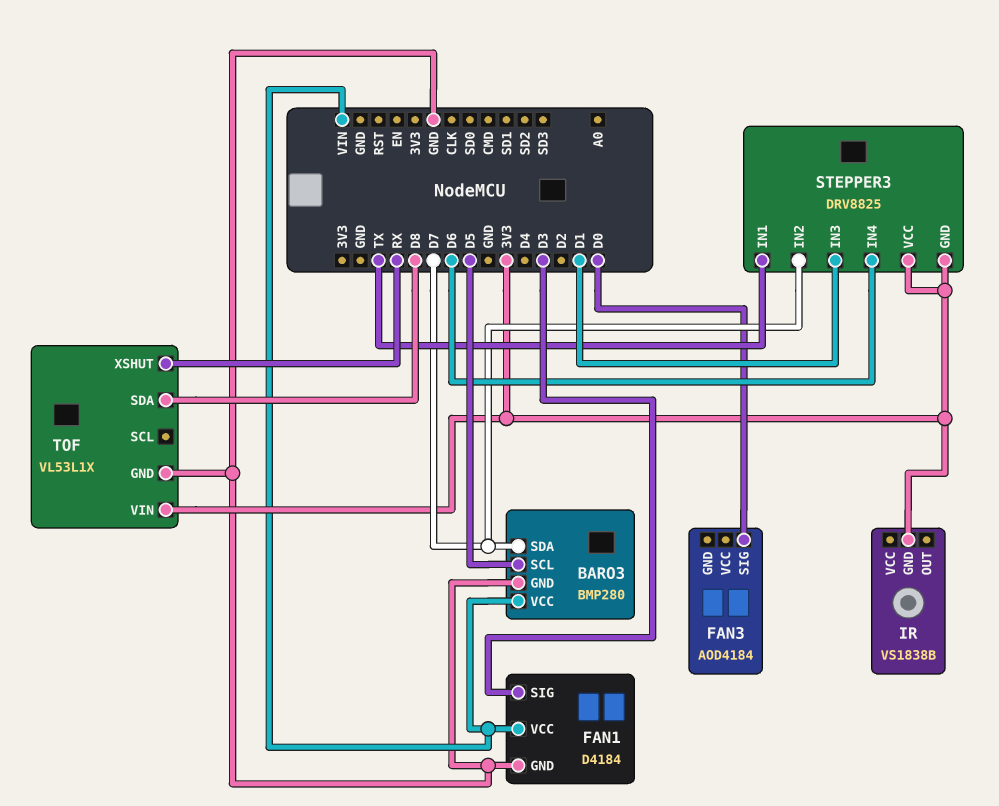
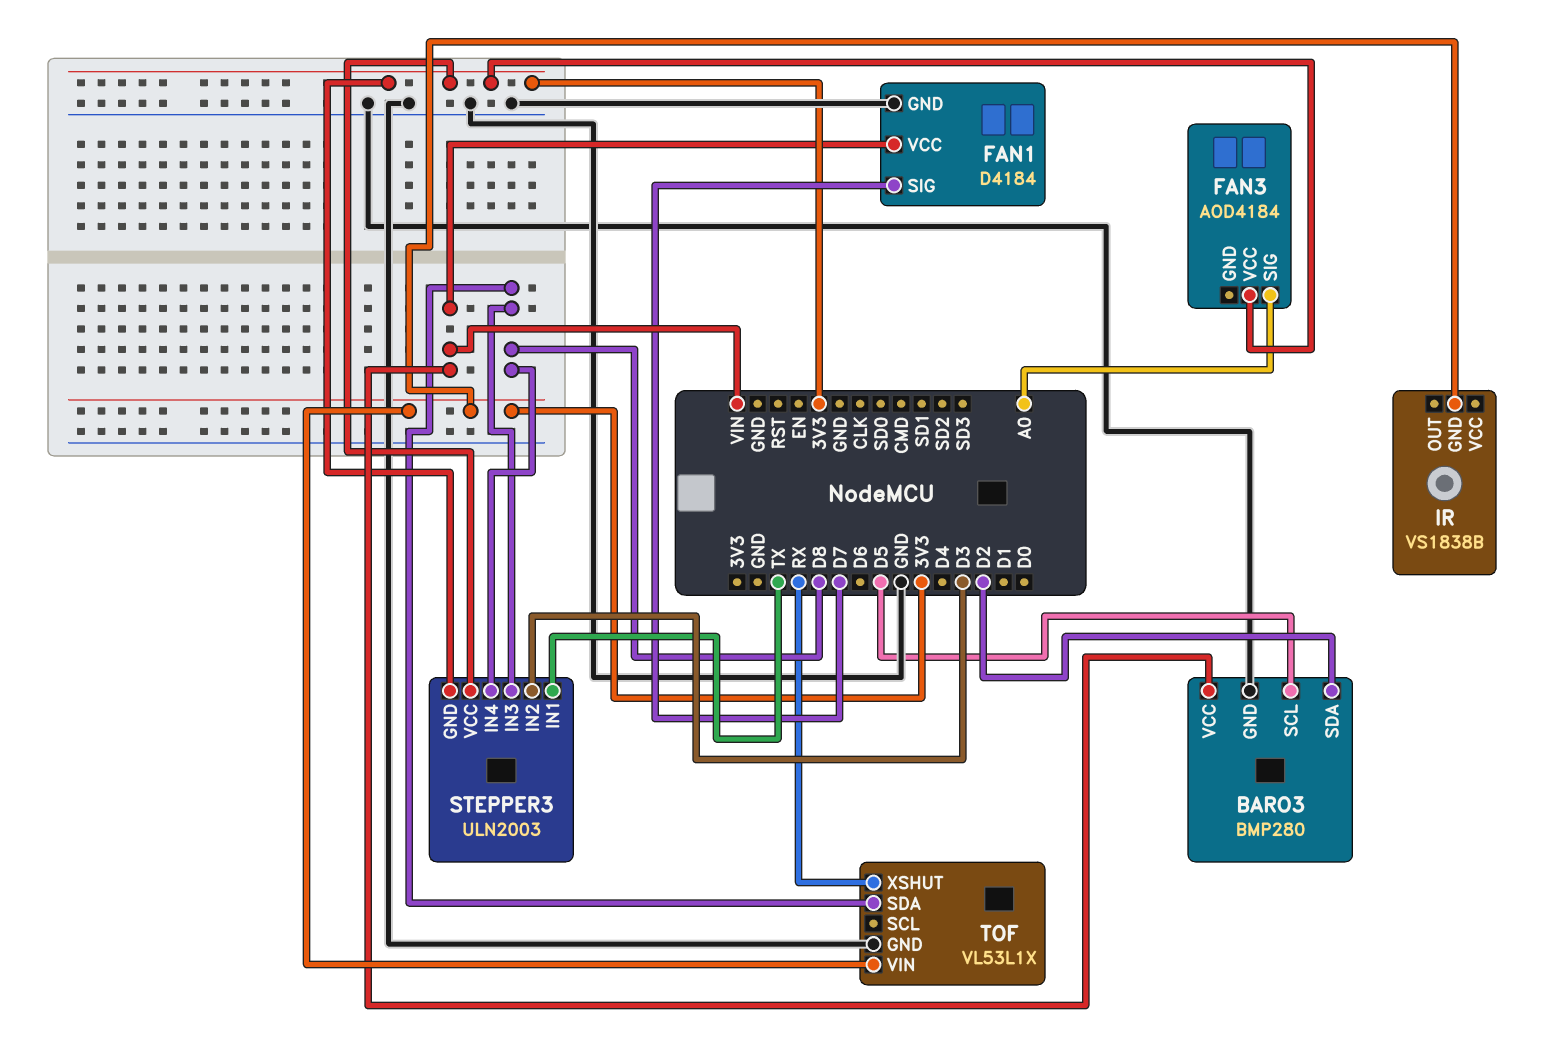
BARO3 pin SDA: D7 -> D2
FAN1 pin SIG: D3 -> D7
FAN3 pin SIG: D0 -> A0
FAN3 pin VCC: none -> 3V3
STEPPER3: DRV8825 -> ULN2003
STEPPER3 pin IN2: D7 -> D3
STEPPER3 pin IN3: D1 -> D8
STEPPER3 pin IN4: D6 -> D8

